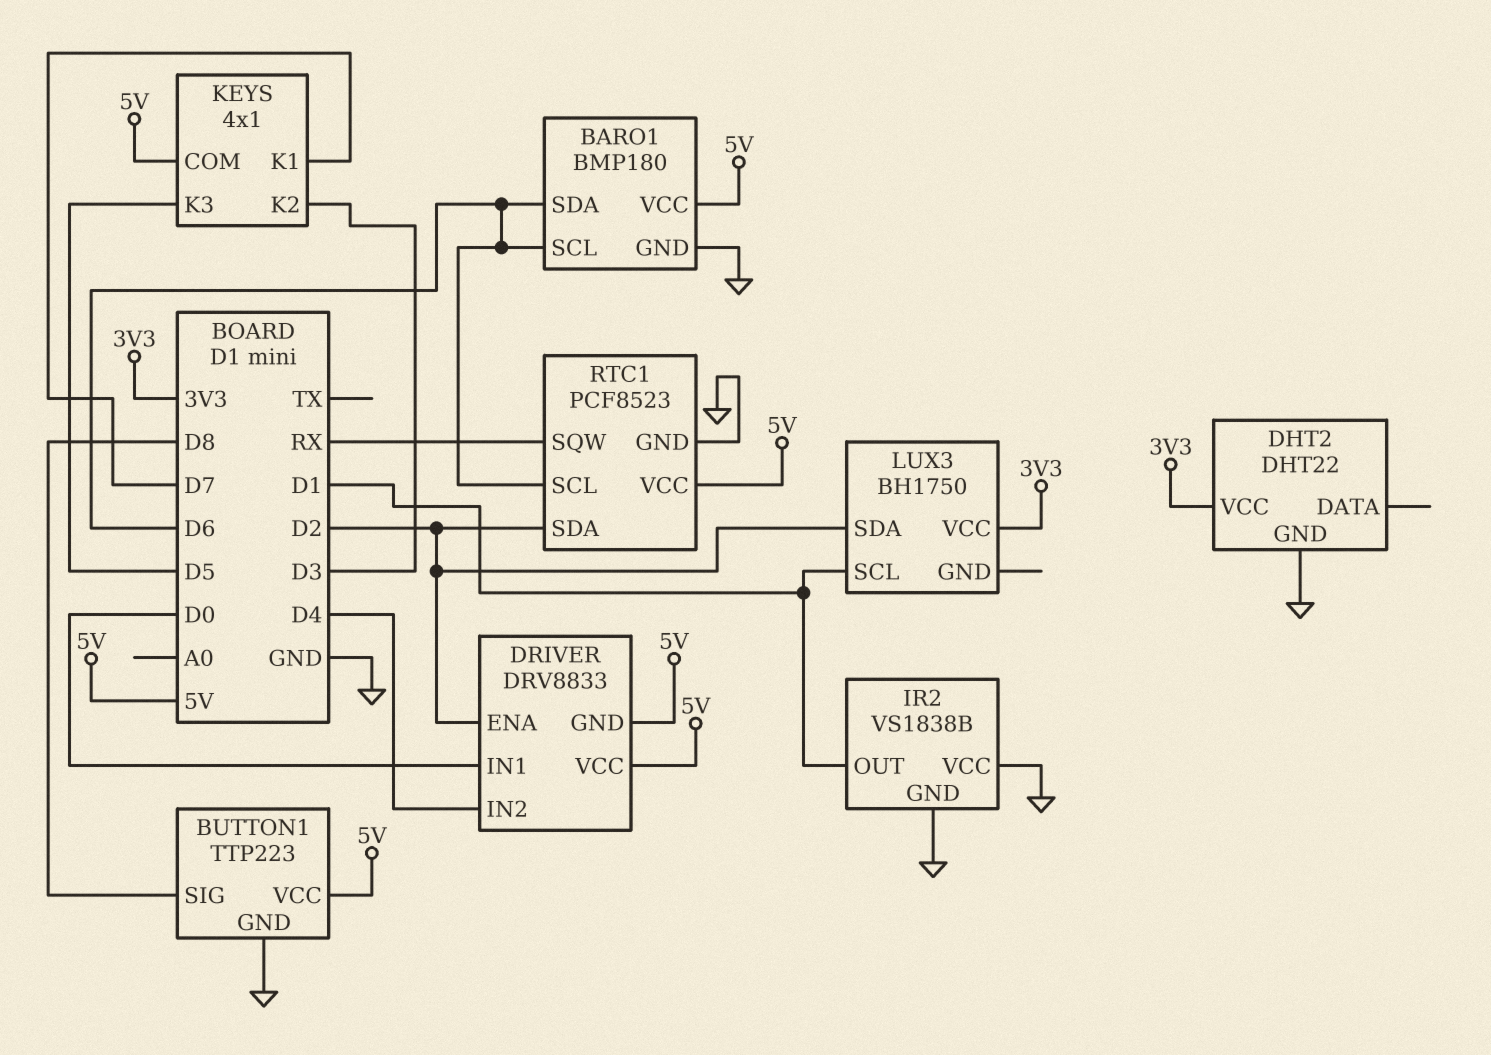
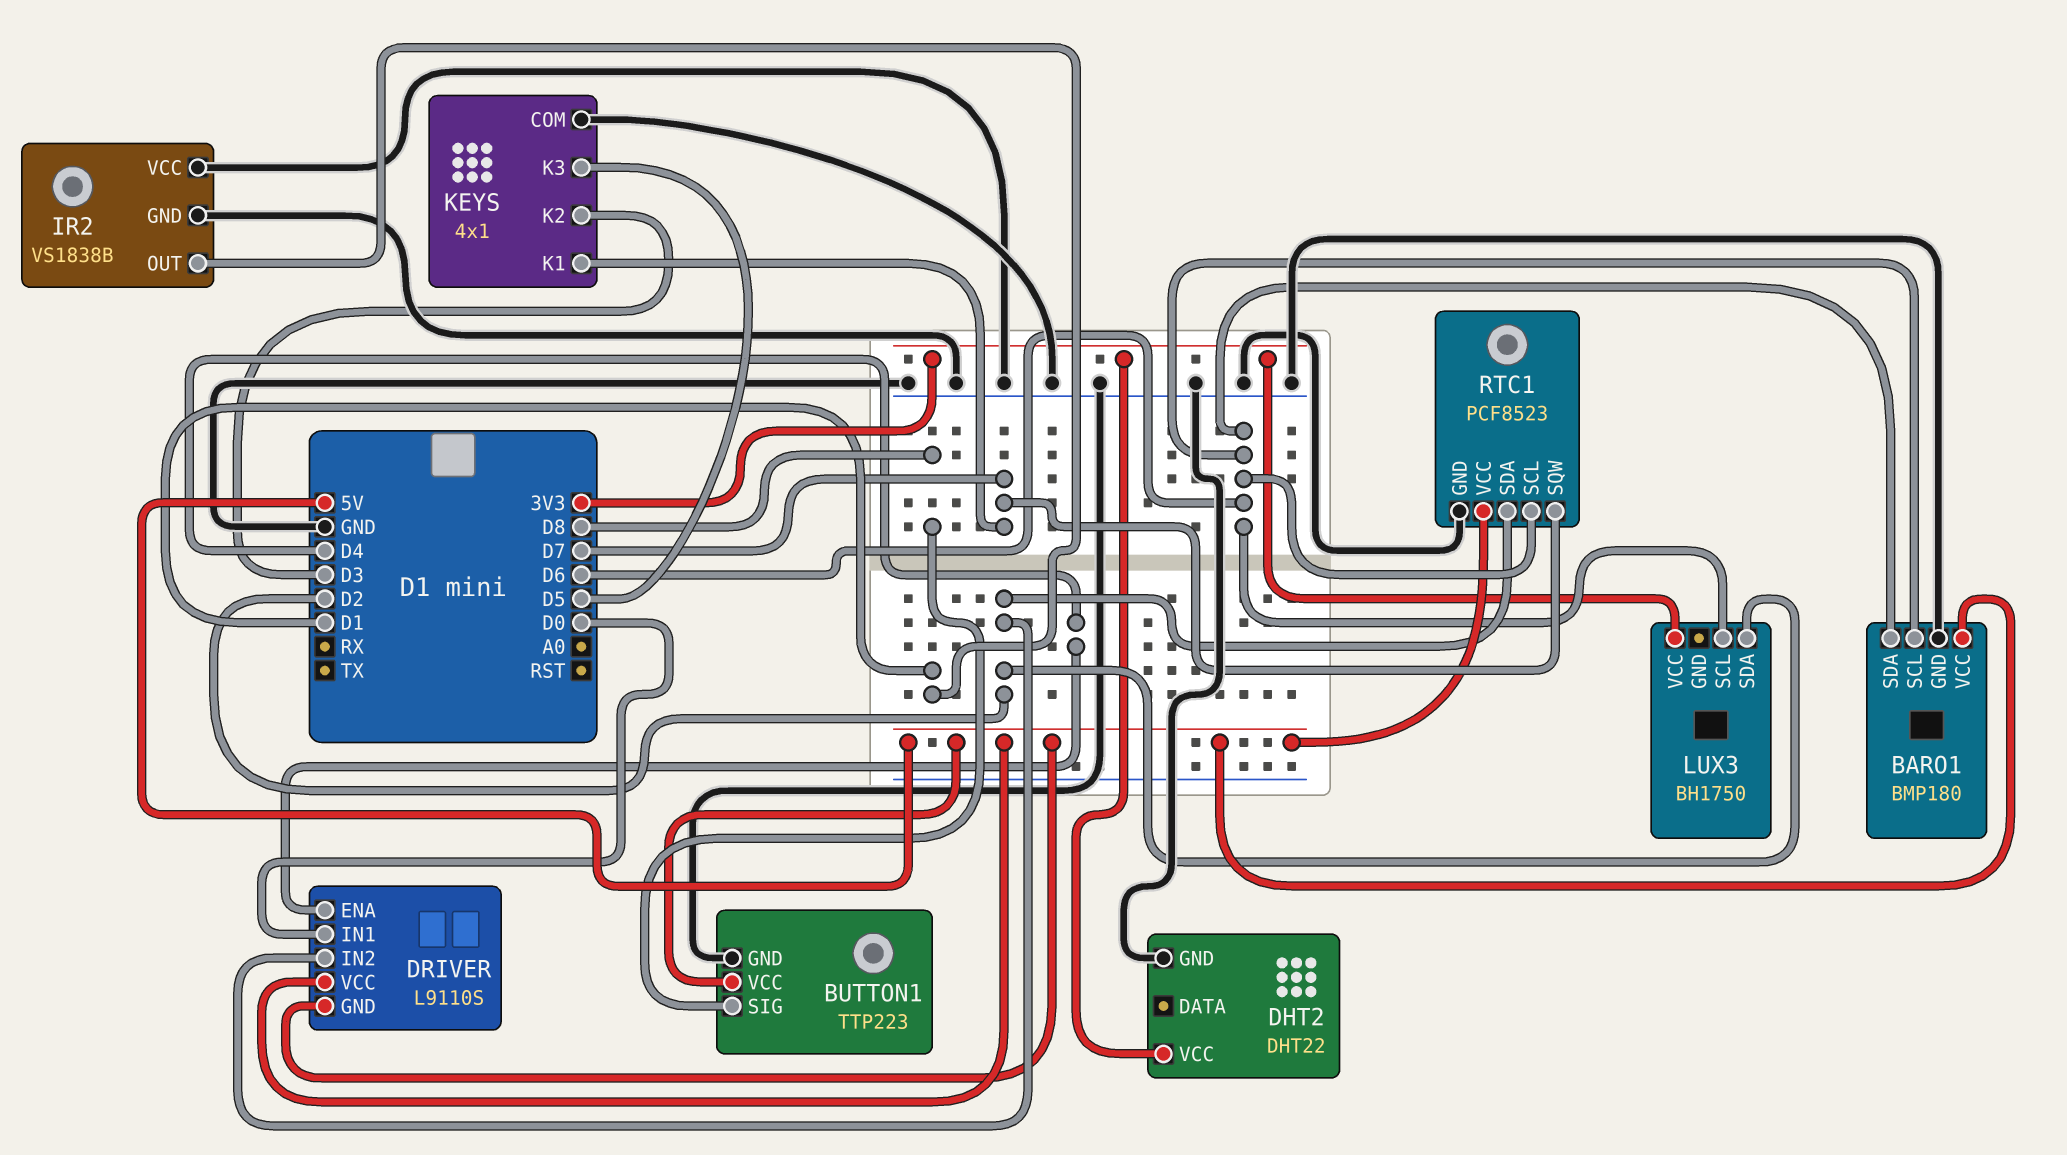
DRIVER: DRV8833 -> L9110S
DRIVER pin ENA: D2 -> D4
DRIVER pin IN2: D4 -> D2
KEYS pin COM: 5V -> GND
LUX3 pin SCL: D1 -> D6
RTC1 pin SQW: RX -> D7

